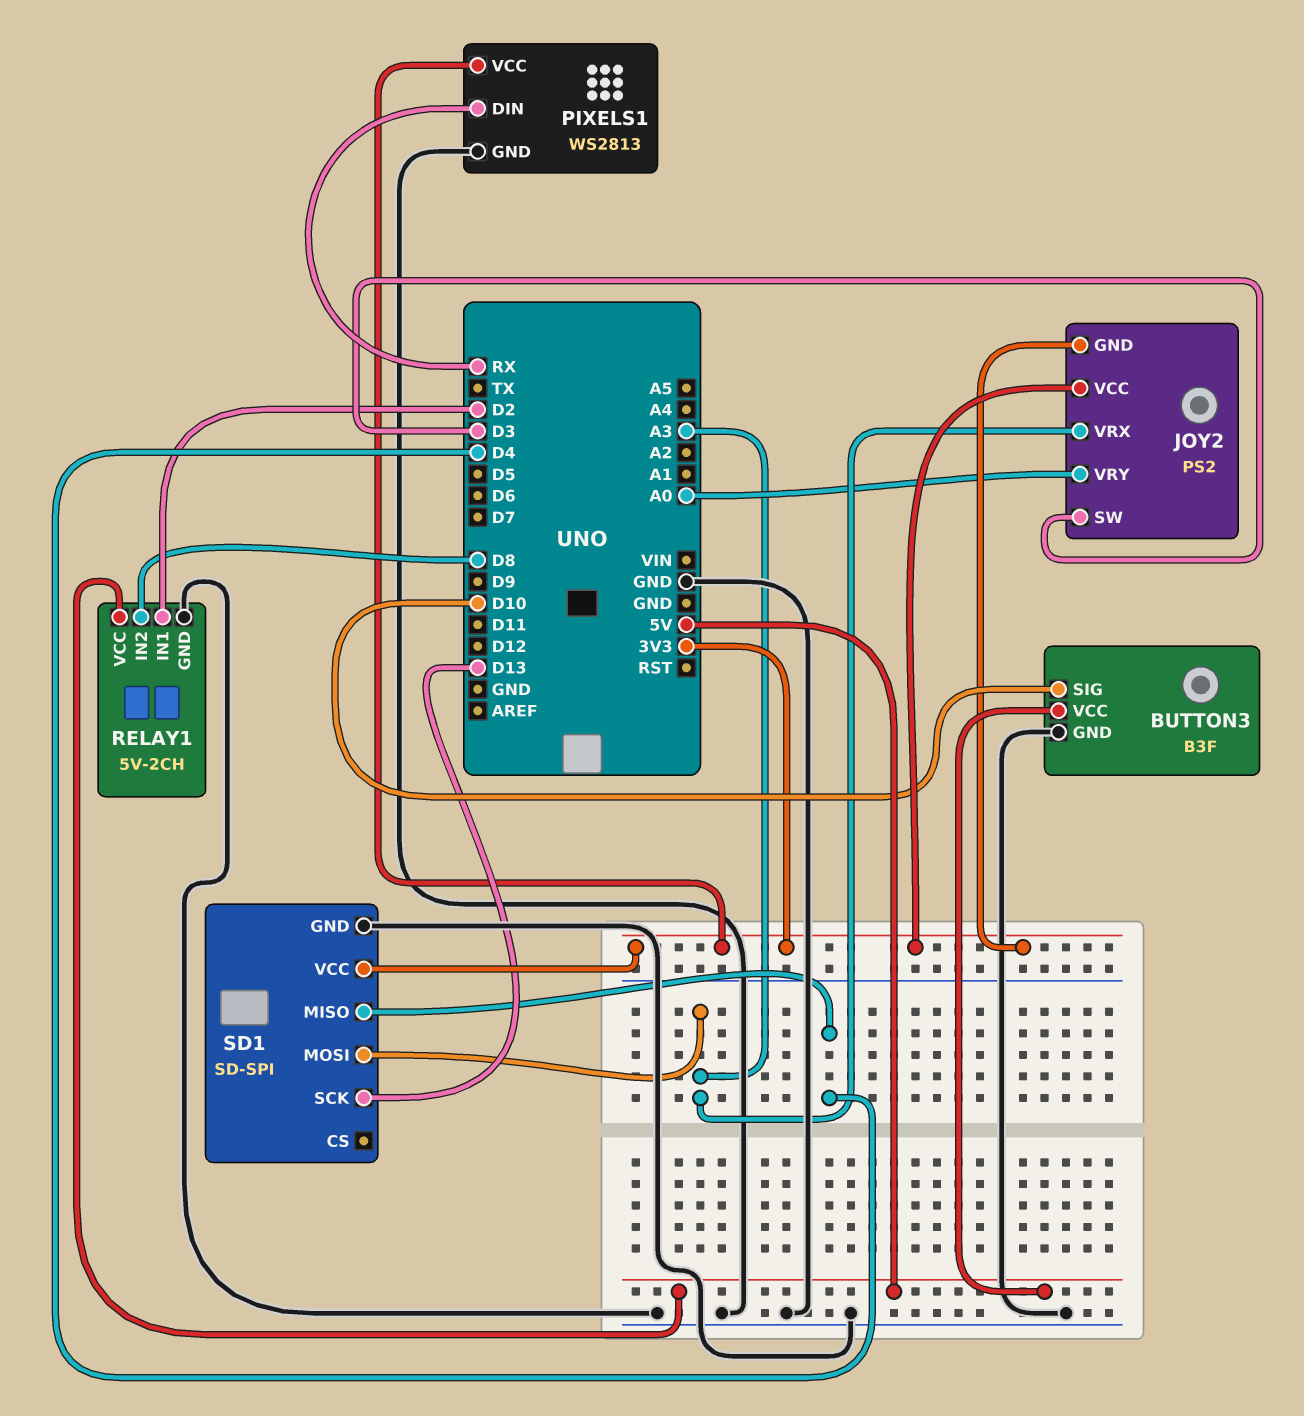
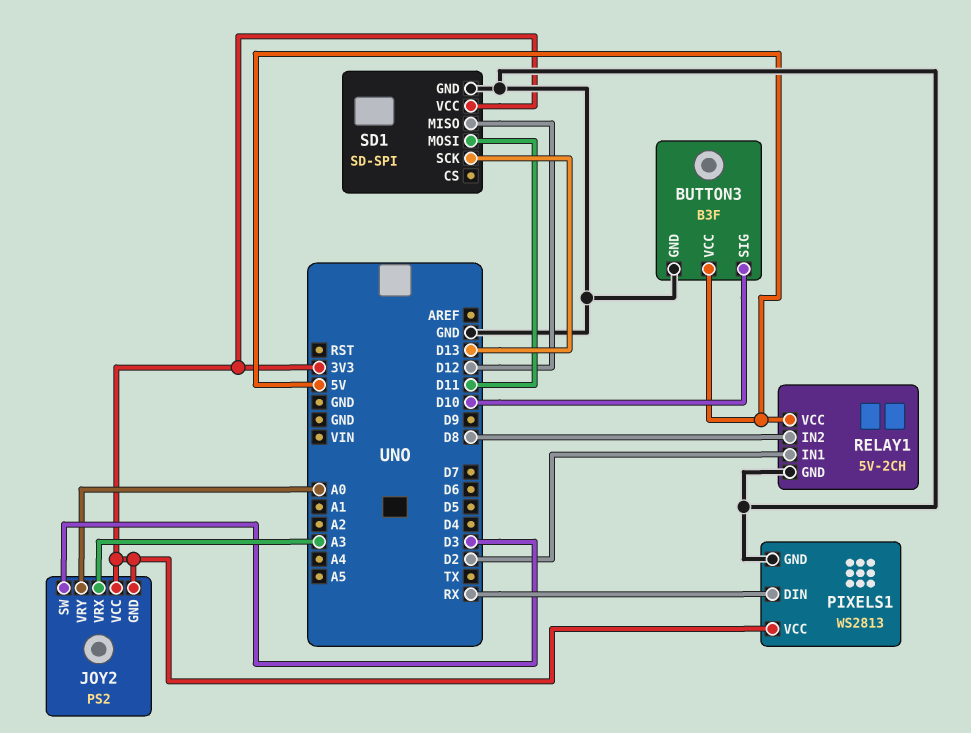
SD1 pin MISO: D4 -> D12
SD1 pin MOSI: A3 -> D11

